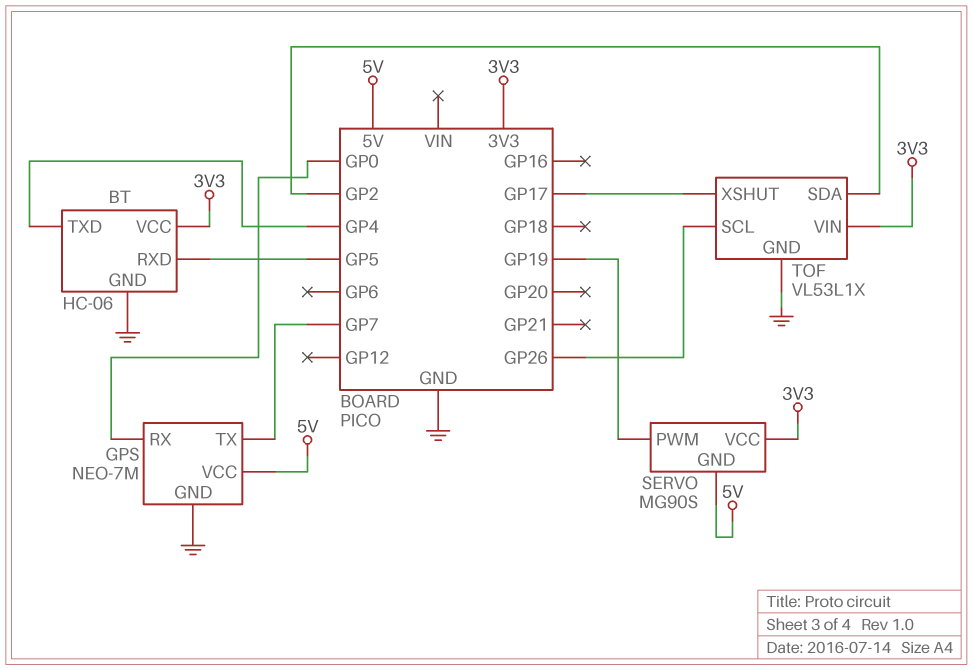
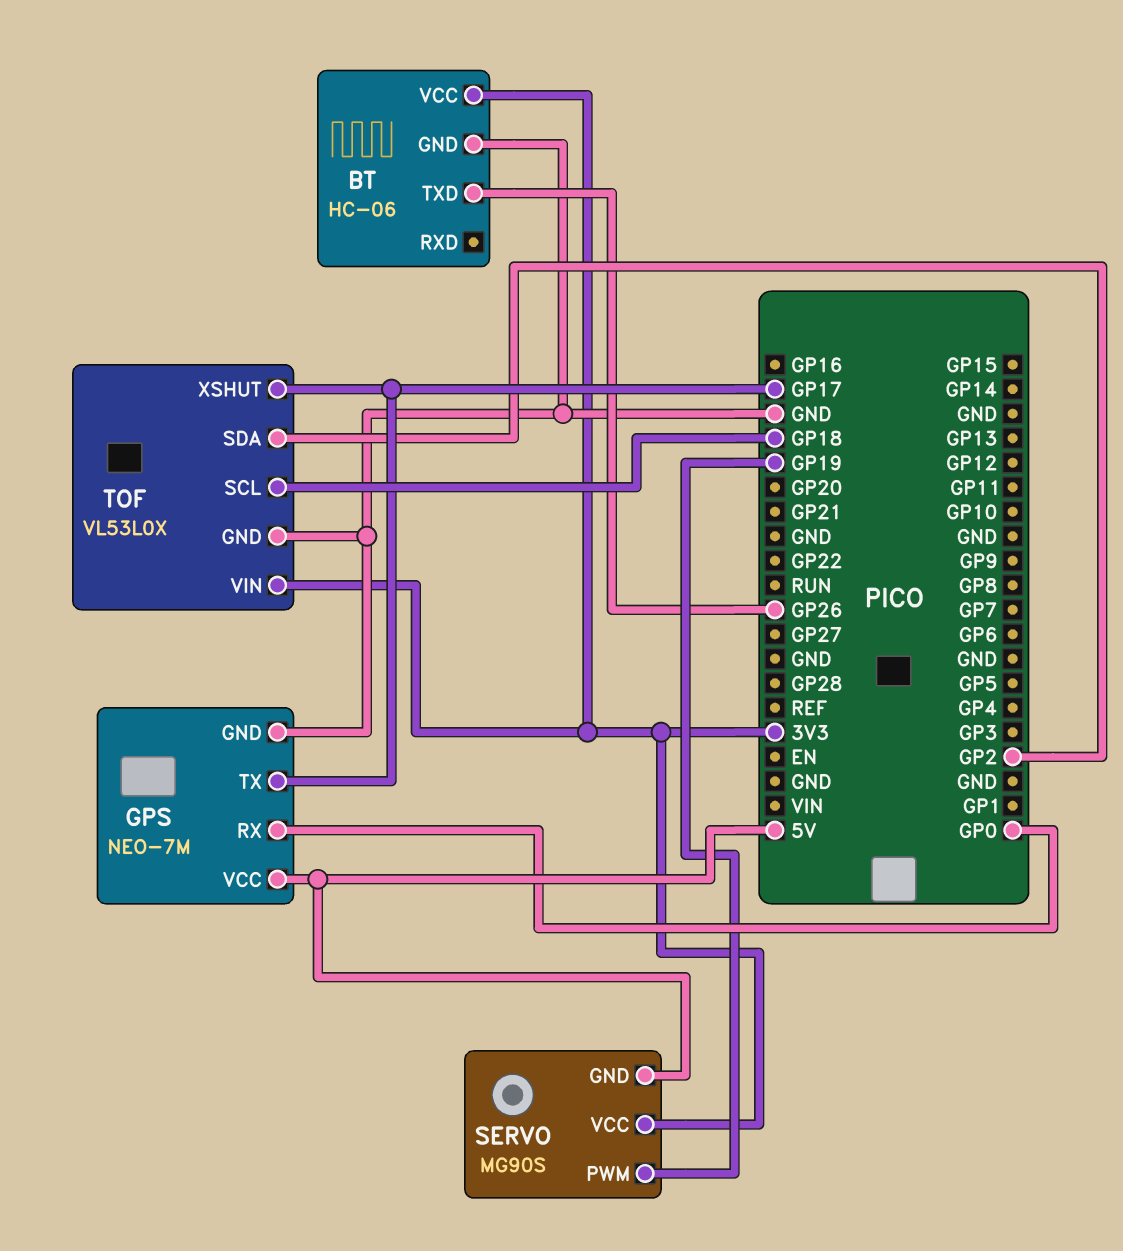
BT pin RXD: GP5 -> none
BT pin TXD: GP4 -> GP26
GPS pin TX: GP7 -> GP17
TOF: VL53L1X -> VL53L0X
TOF pin SCL: GP26 -> GP18

